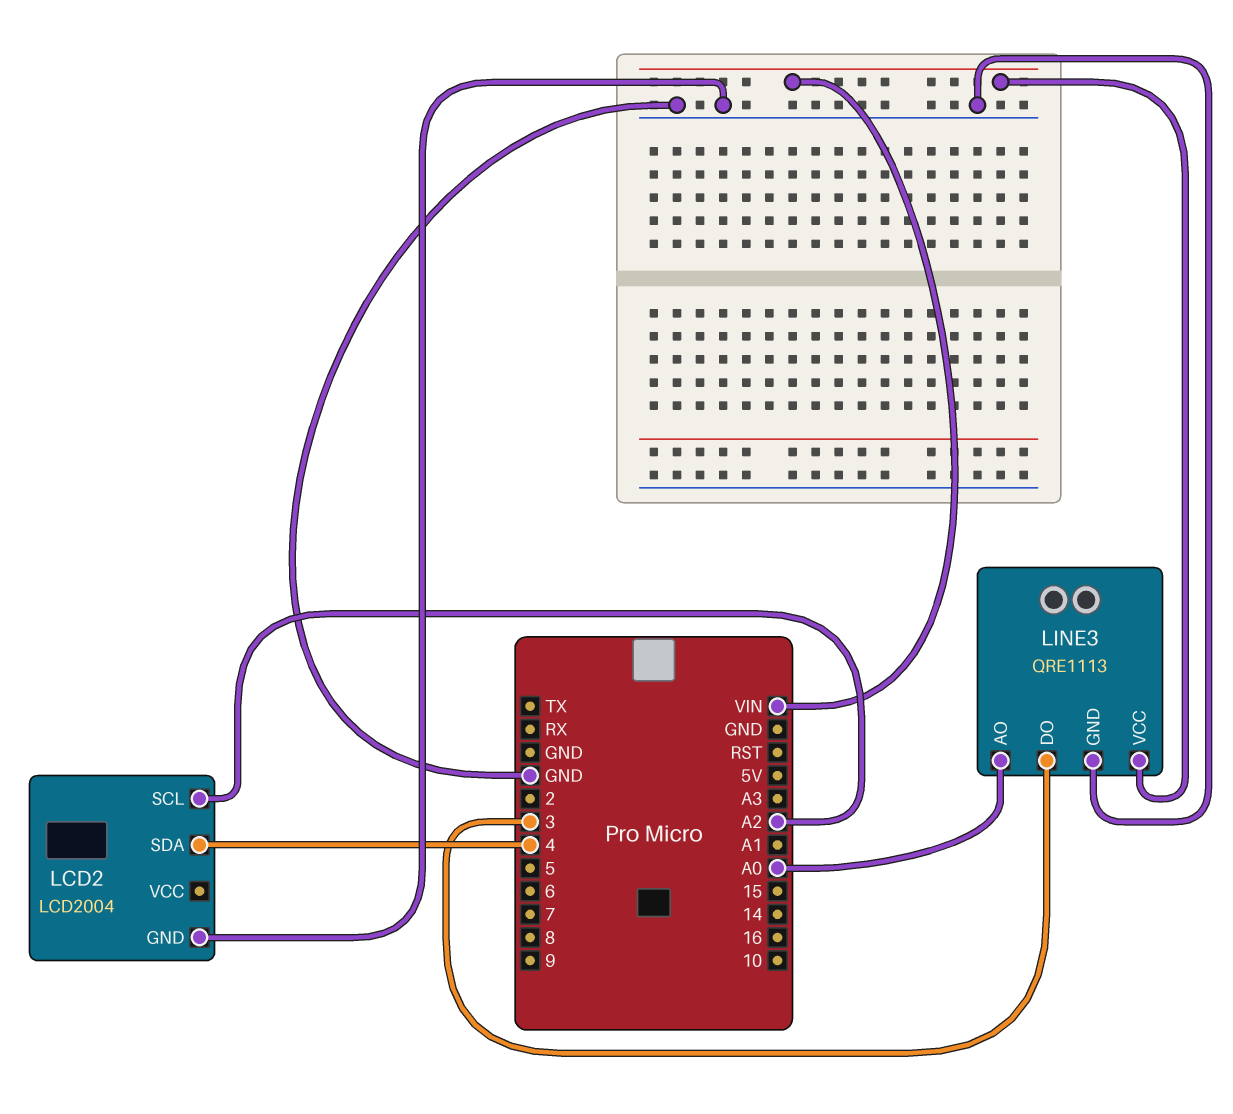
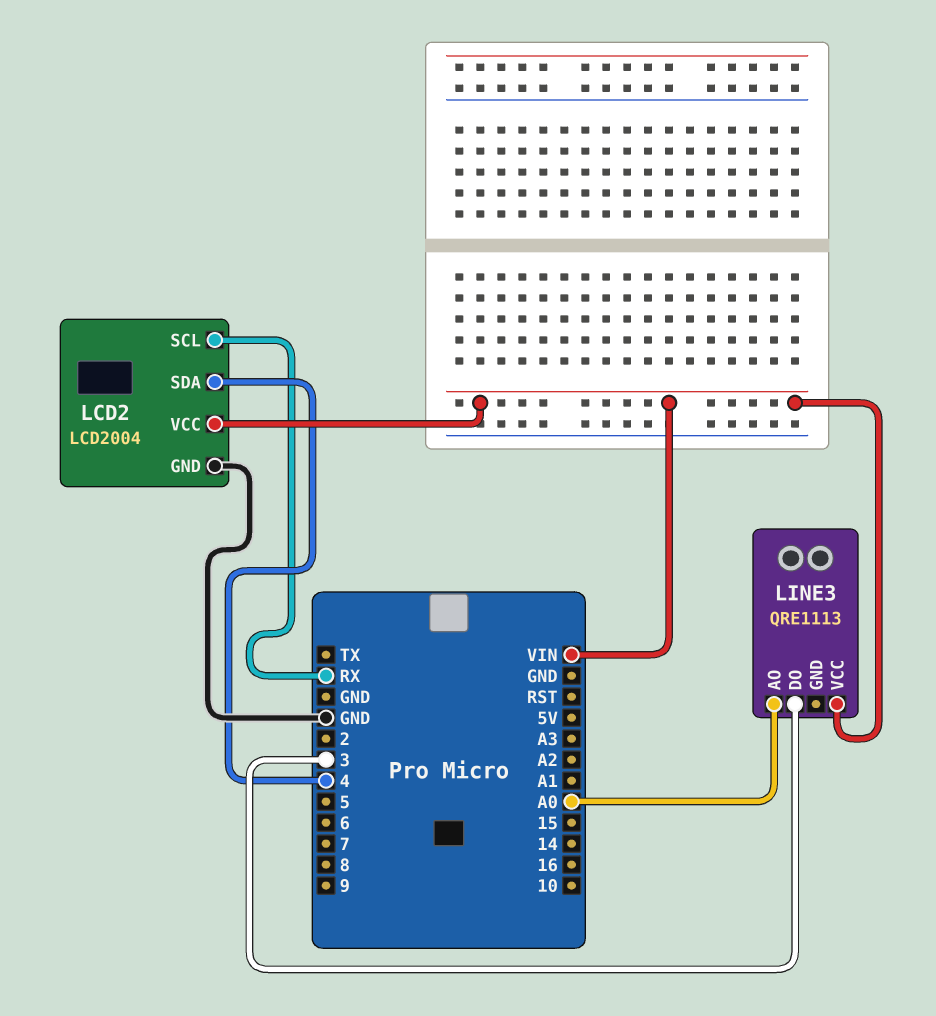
LCD2 pin SCL: A2 -> RX
LCD2 pin VCC: none -> VIN
LINE3 pin GND: GND -> none

